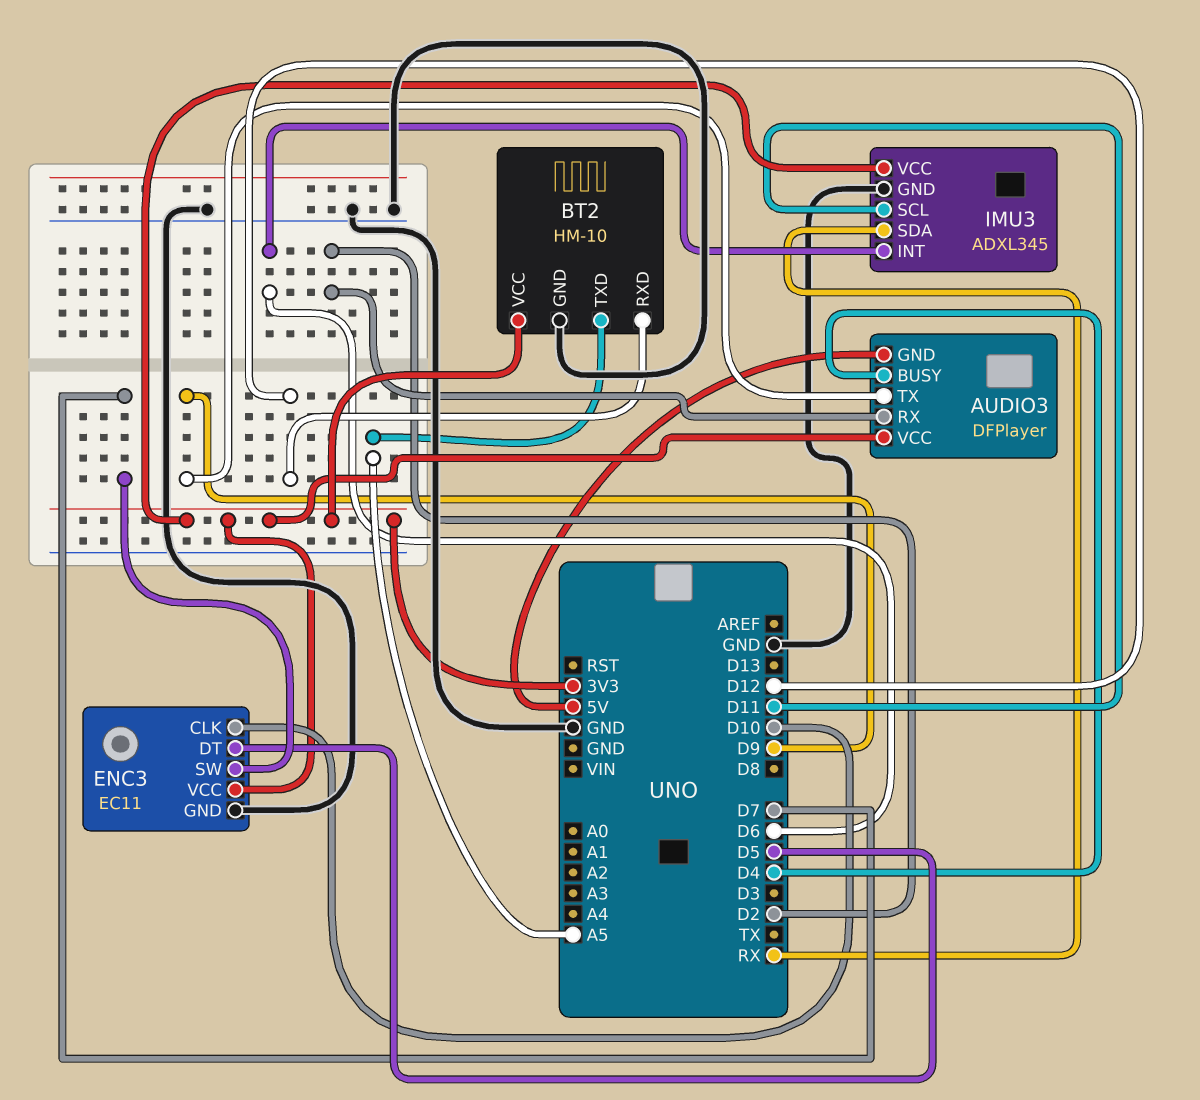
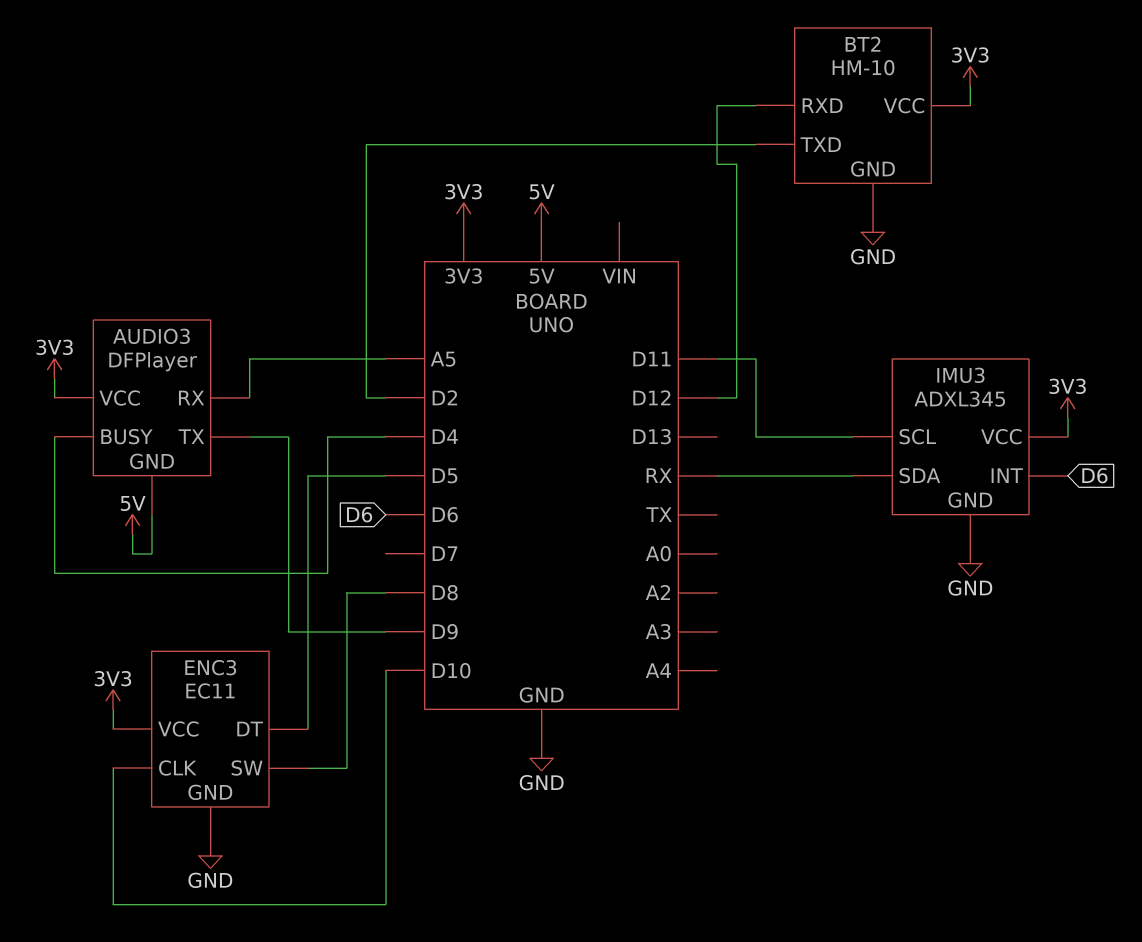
AUDIO3 pin RX: D2 -> A5
BT2 pin TXD: A5 -> D2
ENC3 pin SW: D7 -> D8

